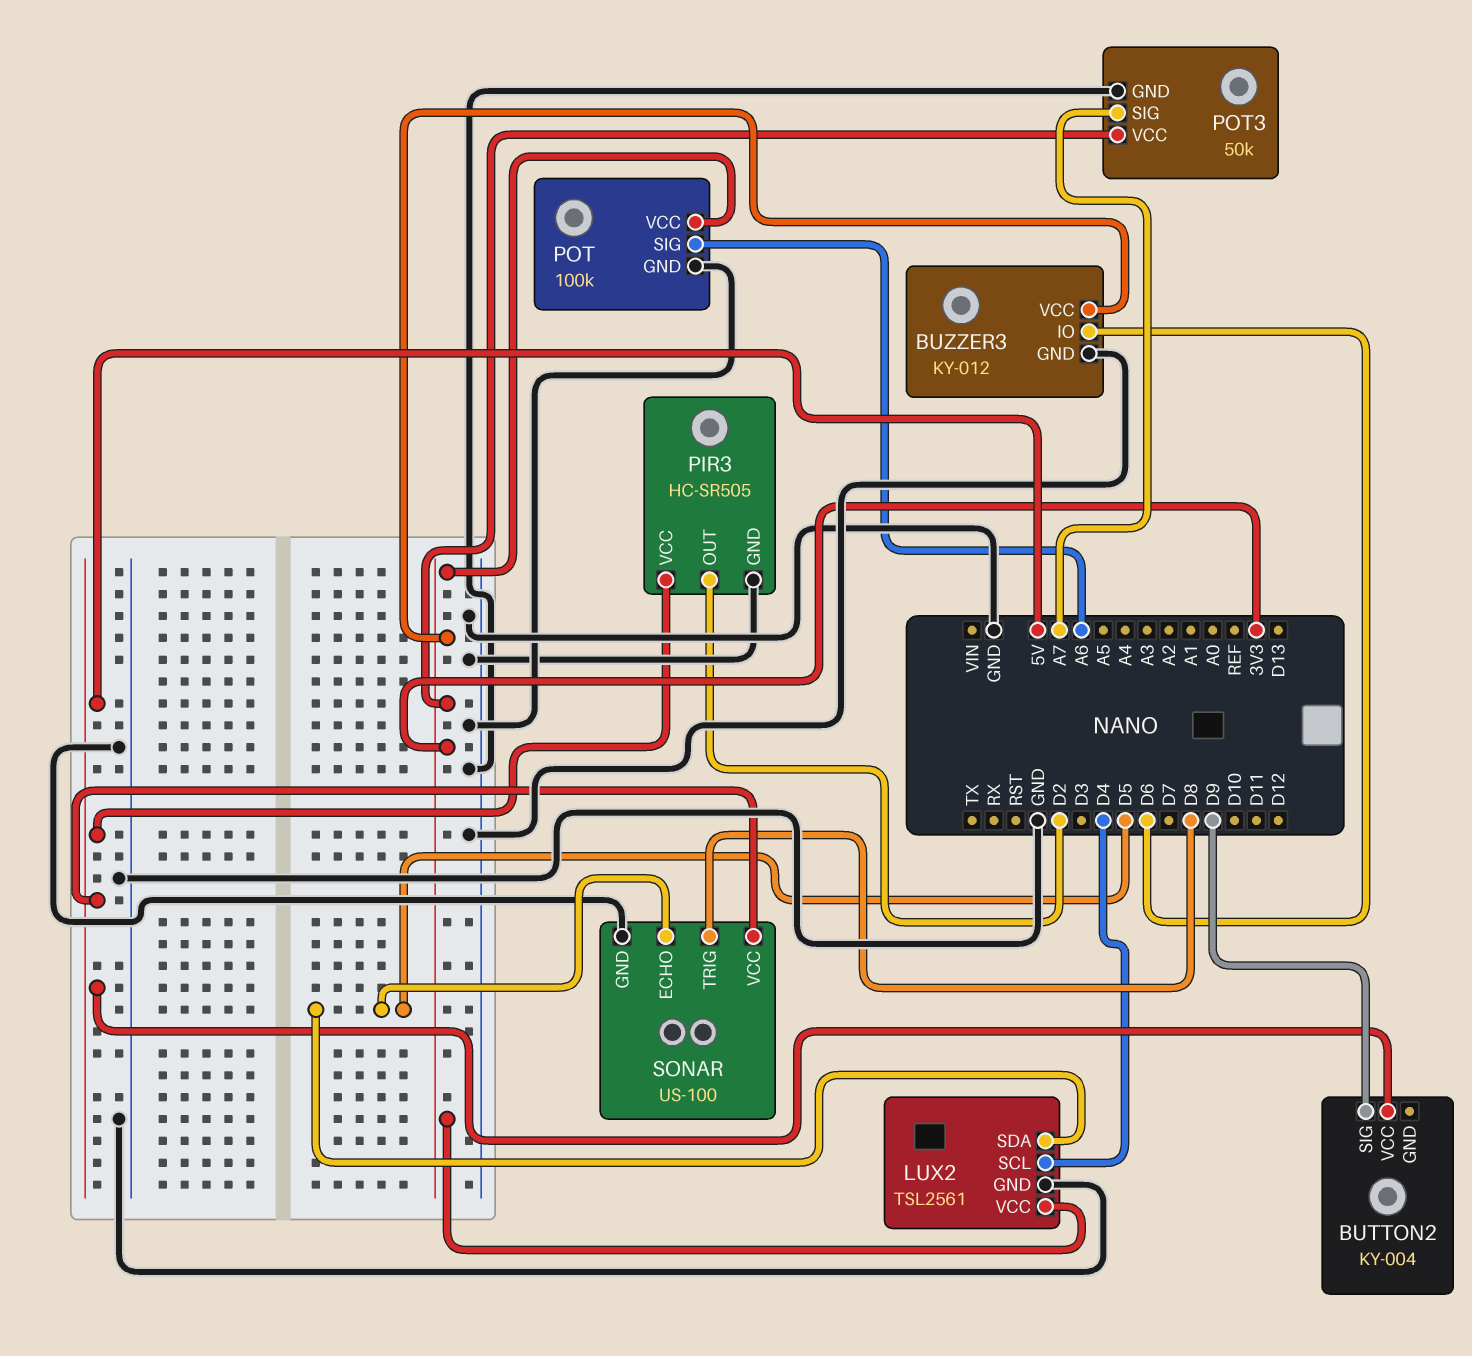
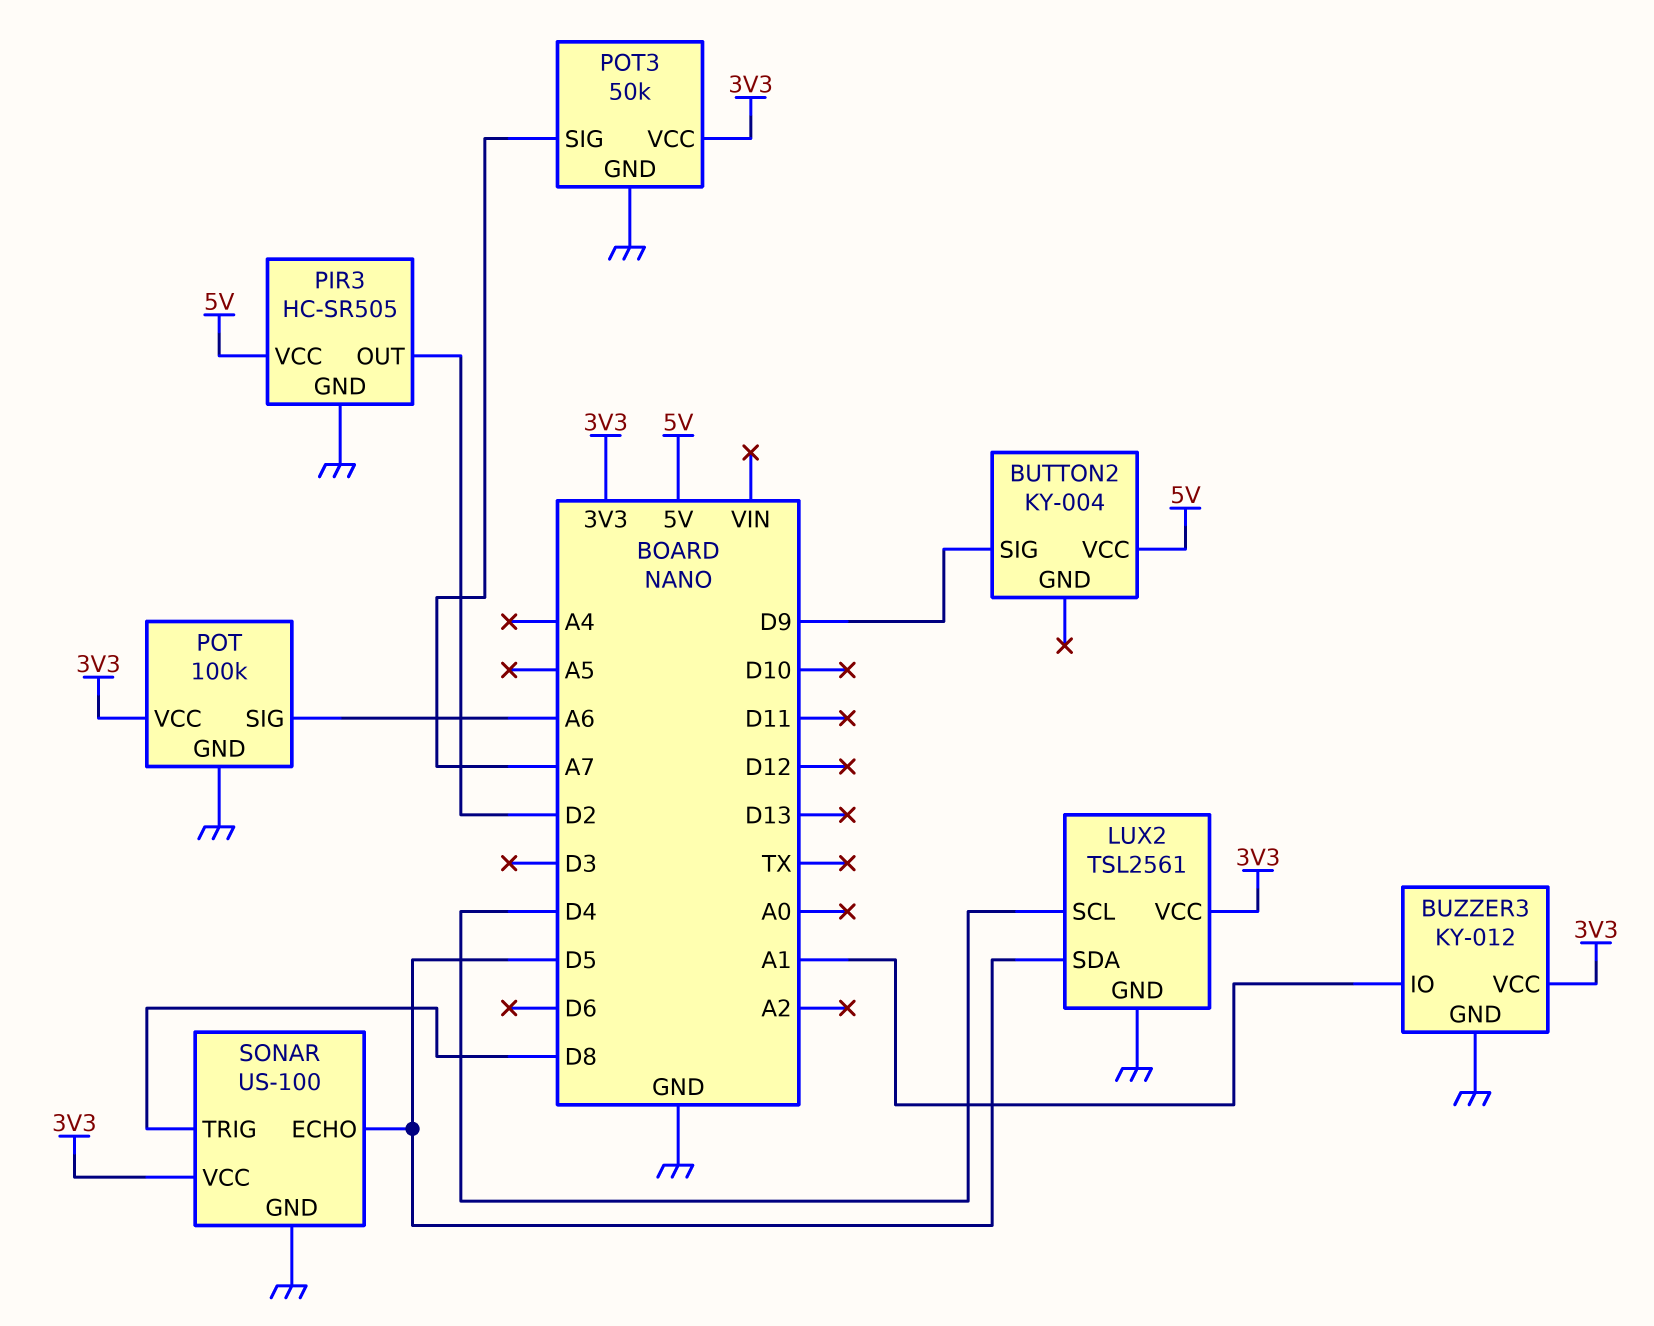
BUZZER3 pin IO: D6 -> A1
SONAR pin VCC: 5V -> 3V3

